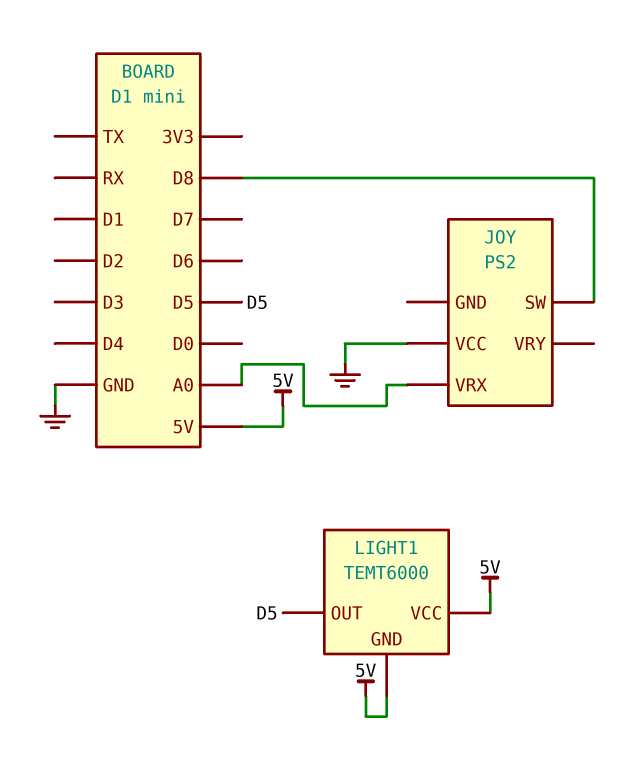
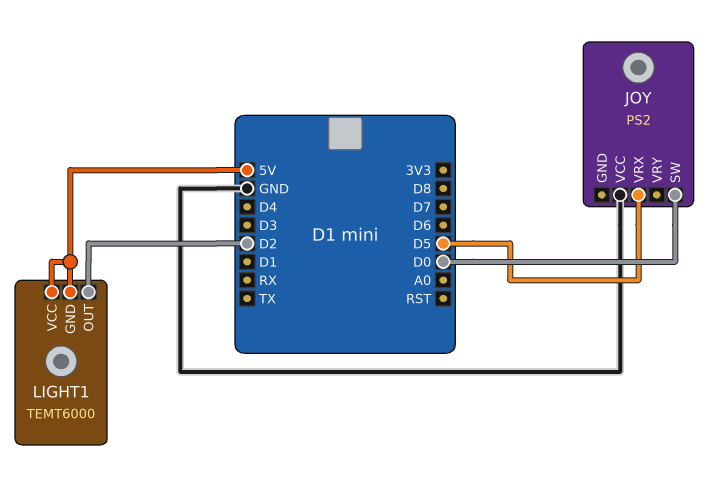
JOY pin SW: D8 -> D0
JOY pin VRX: A0 -> D5
LIGHT1 pin OUT: D5 -> D2

